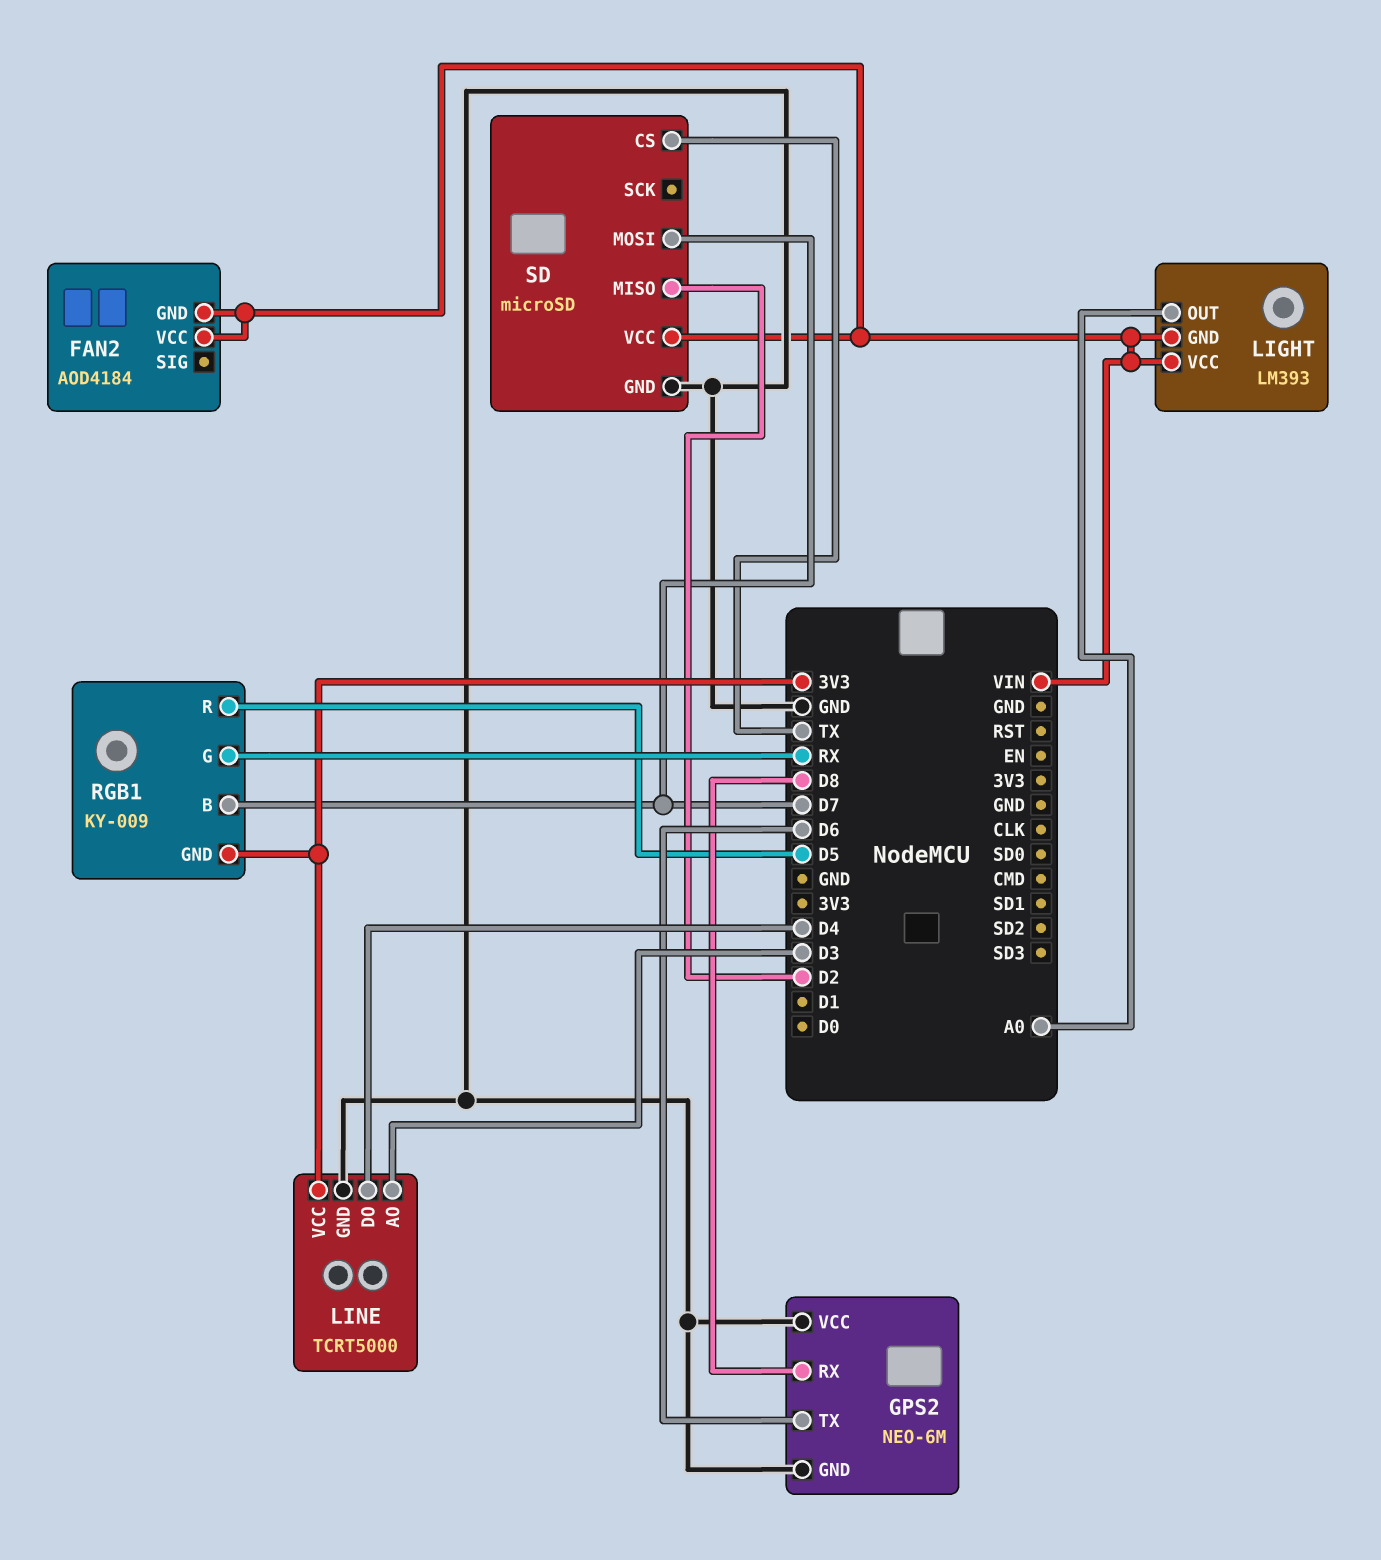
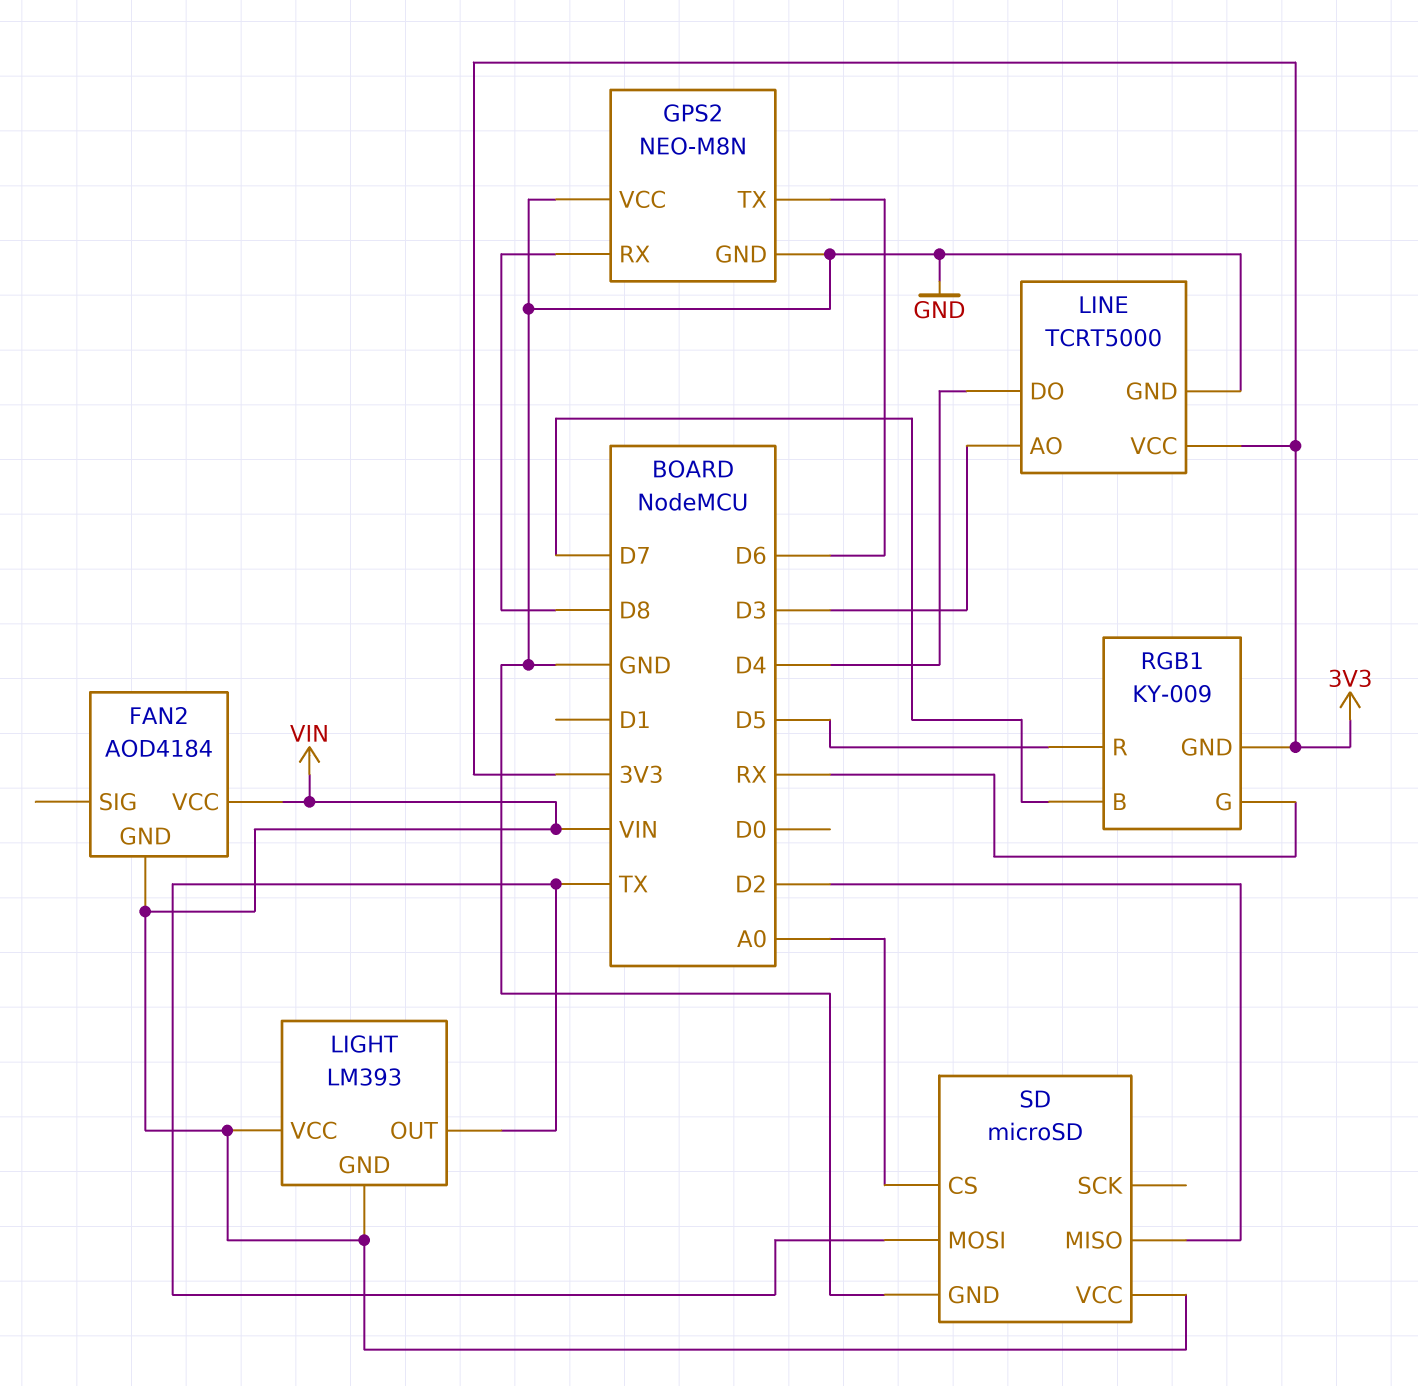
GPS2: NEO-6M -> NEO-M8N
LIGHT pin OUT: A0 -> TX
SD pin CS: TX -> A0
SD pin MOSI: D7 -> TX

